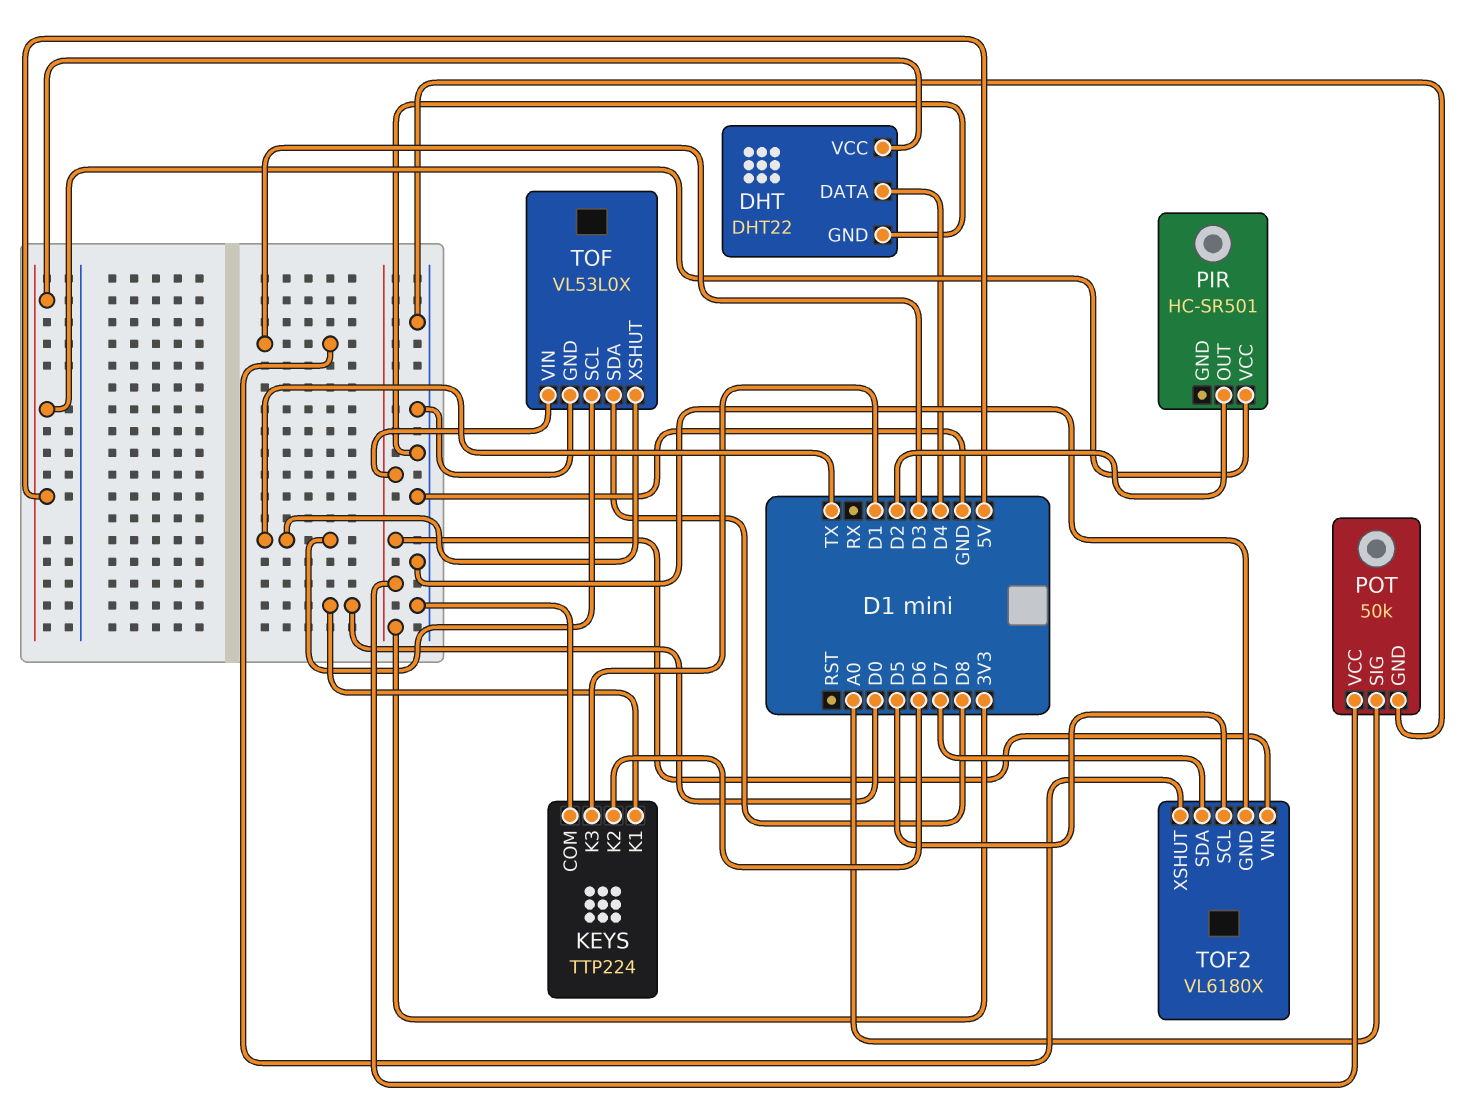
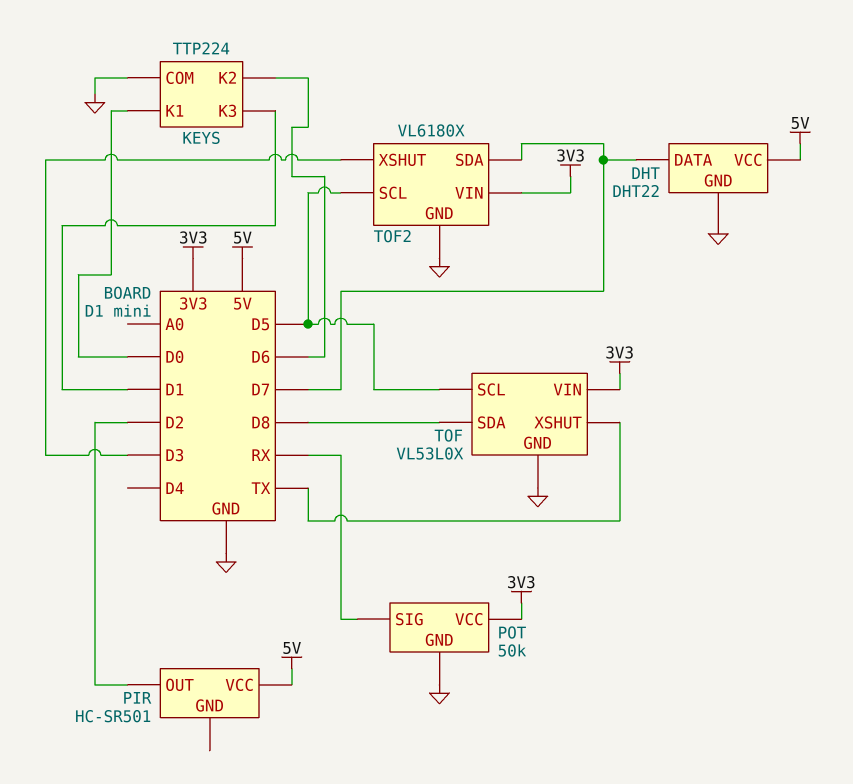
DHT pin DATA: D4 -> D7
POT pin SIG: A0 -> RX
TOF pin SCL: TX -> D5

